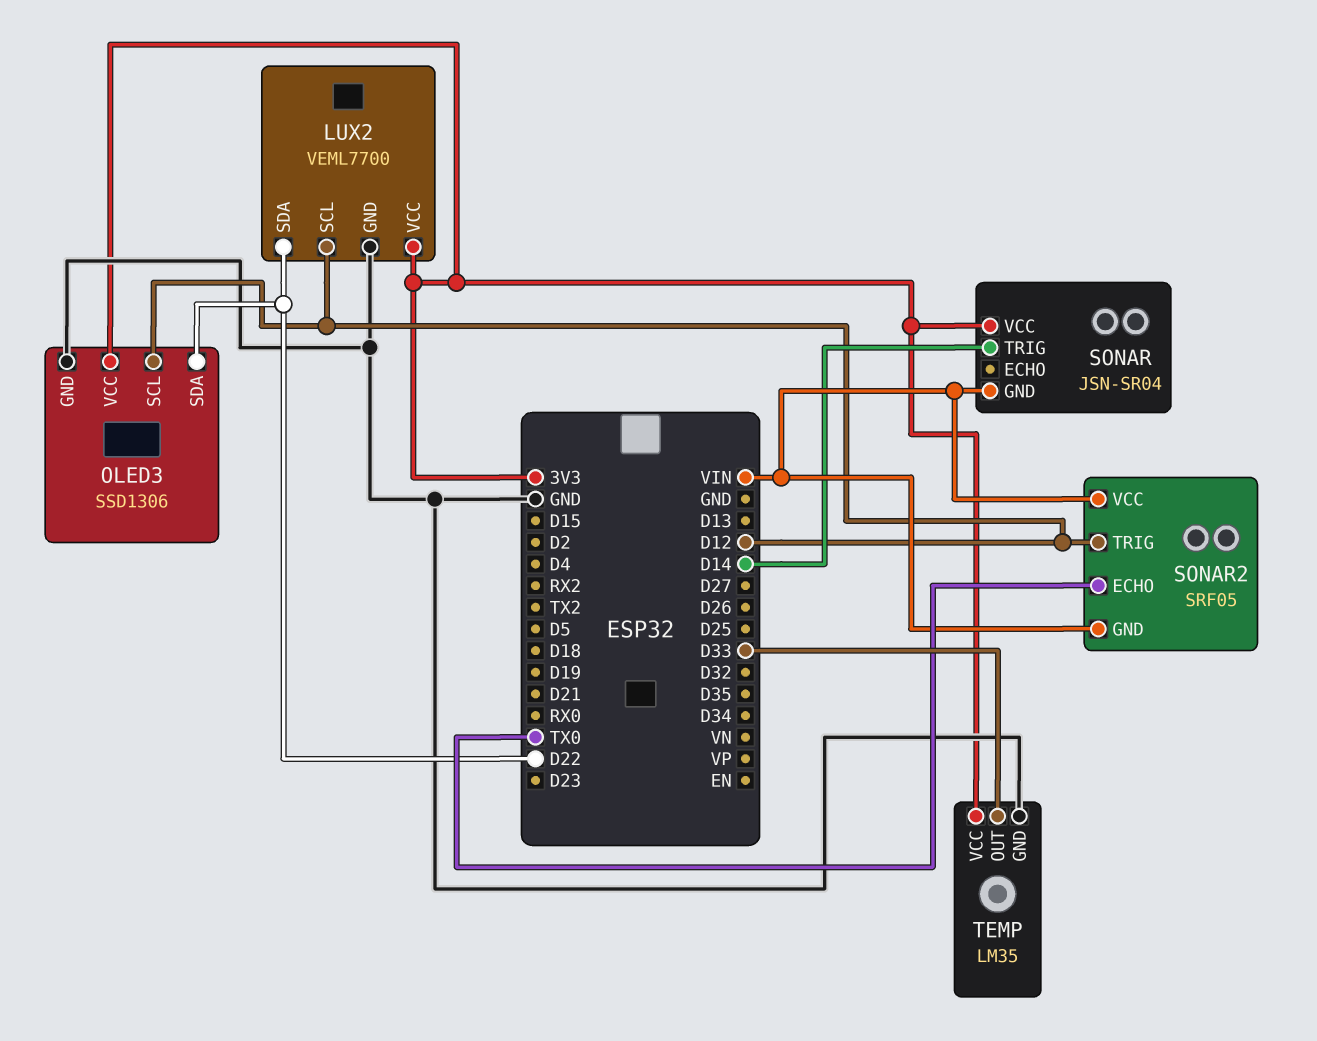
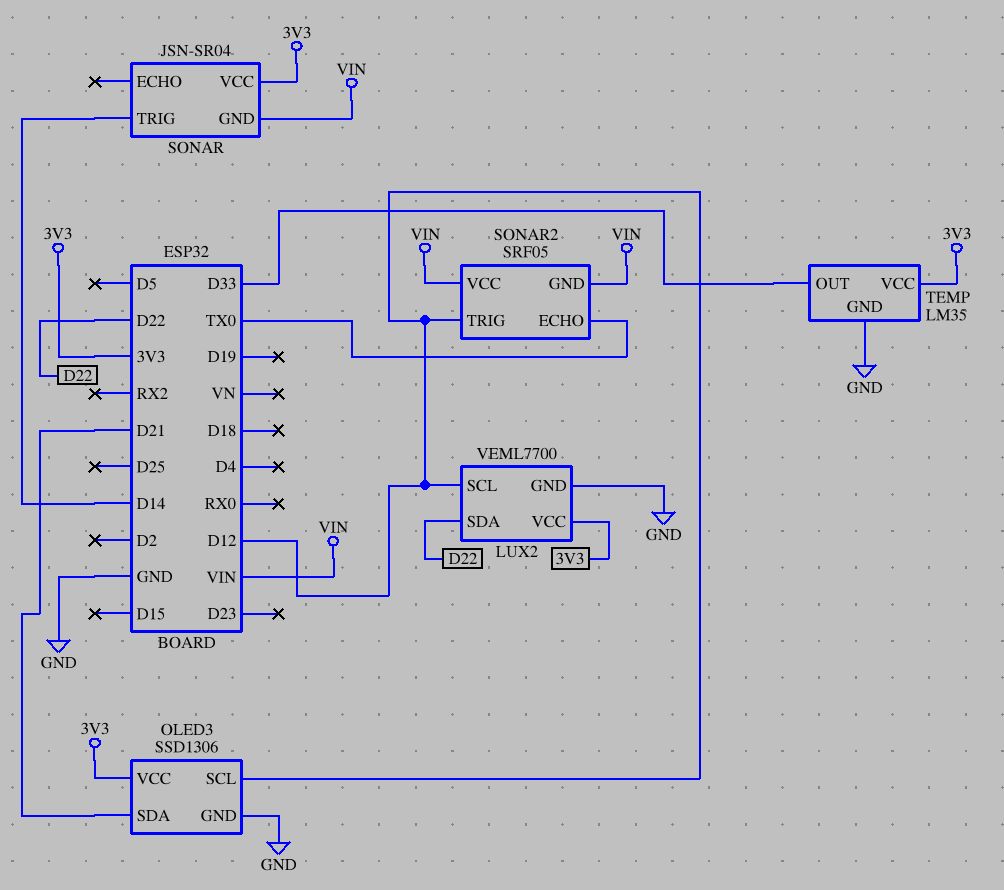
OLED3 pin SDA: D22 -> D21

